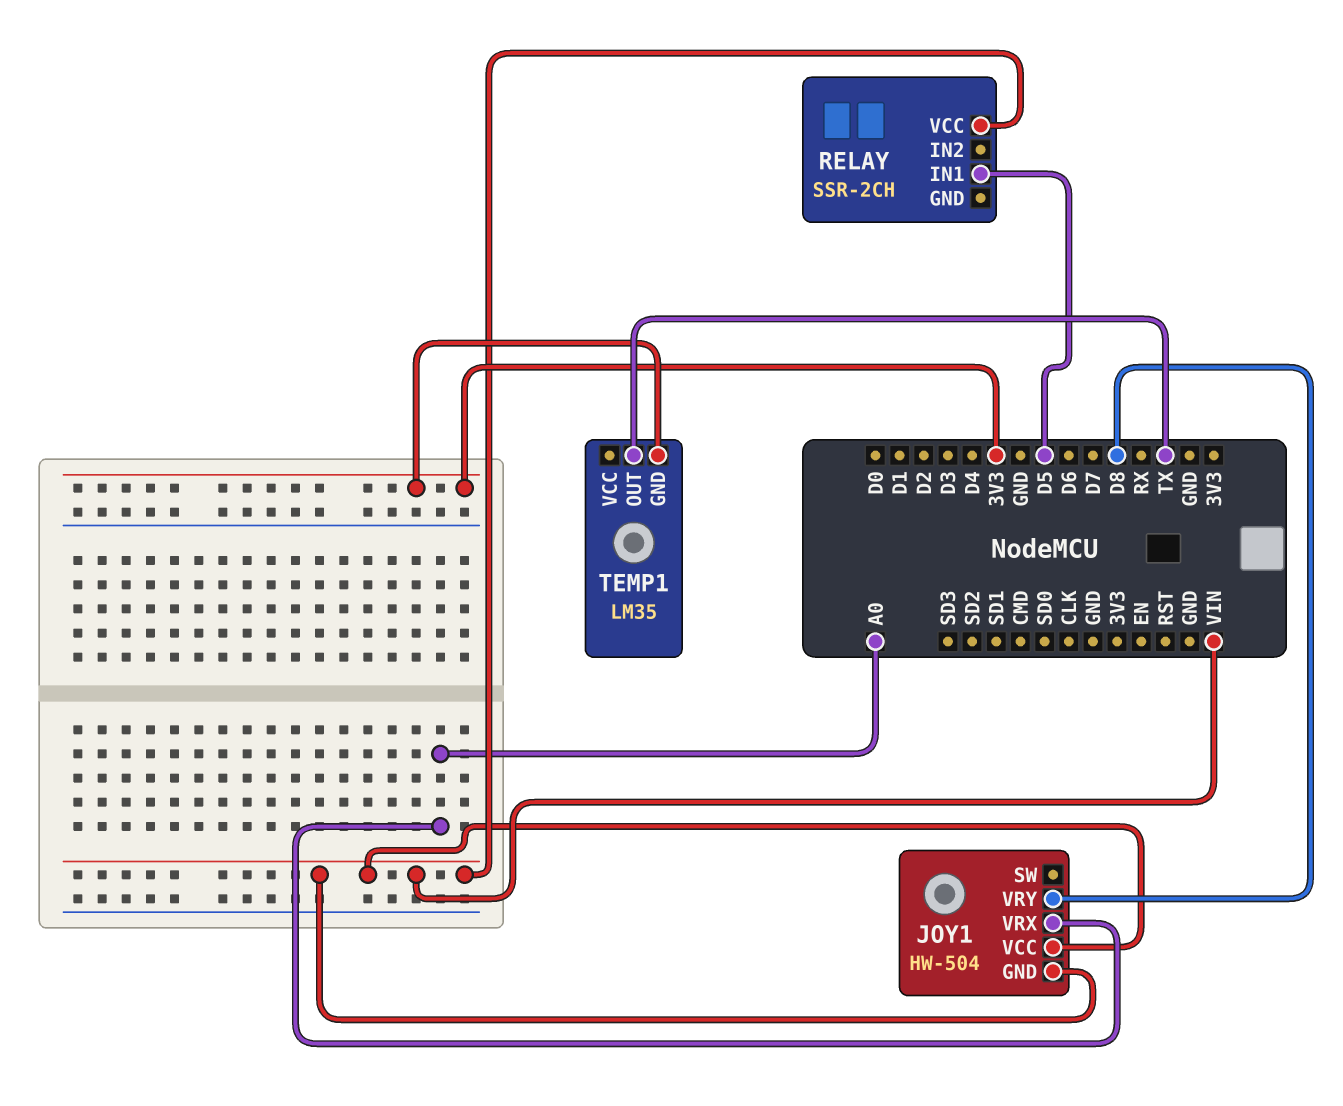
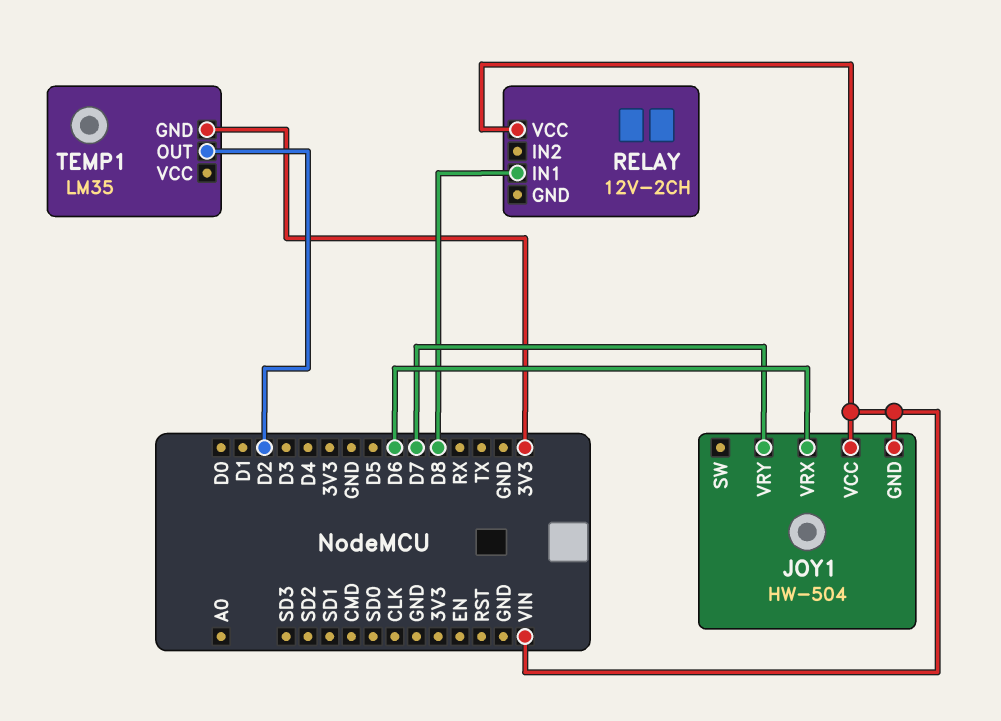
JOY1 pin VRX: A0 -> D6
JOY1 pin VRY: D8 -> D7
RELAY: SSR-2CH -> 12V-2CH
RELAY pin IN1: D5 -> D8
TEMP1 pin OUT: TX -> D2

